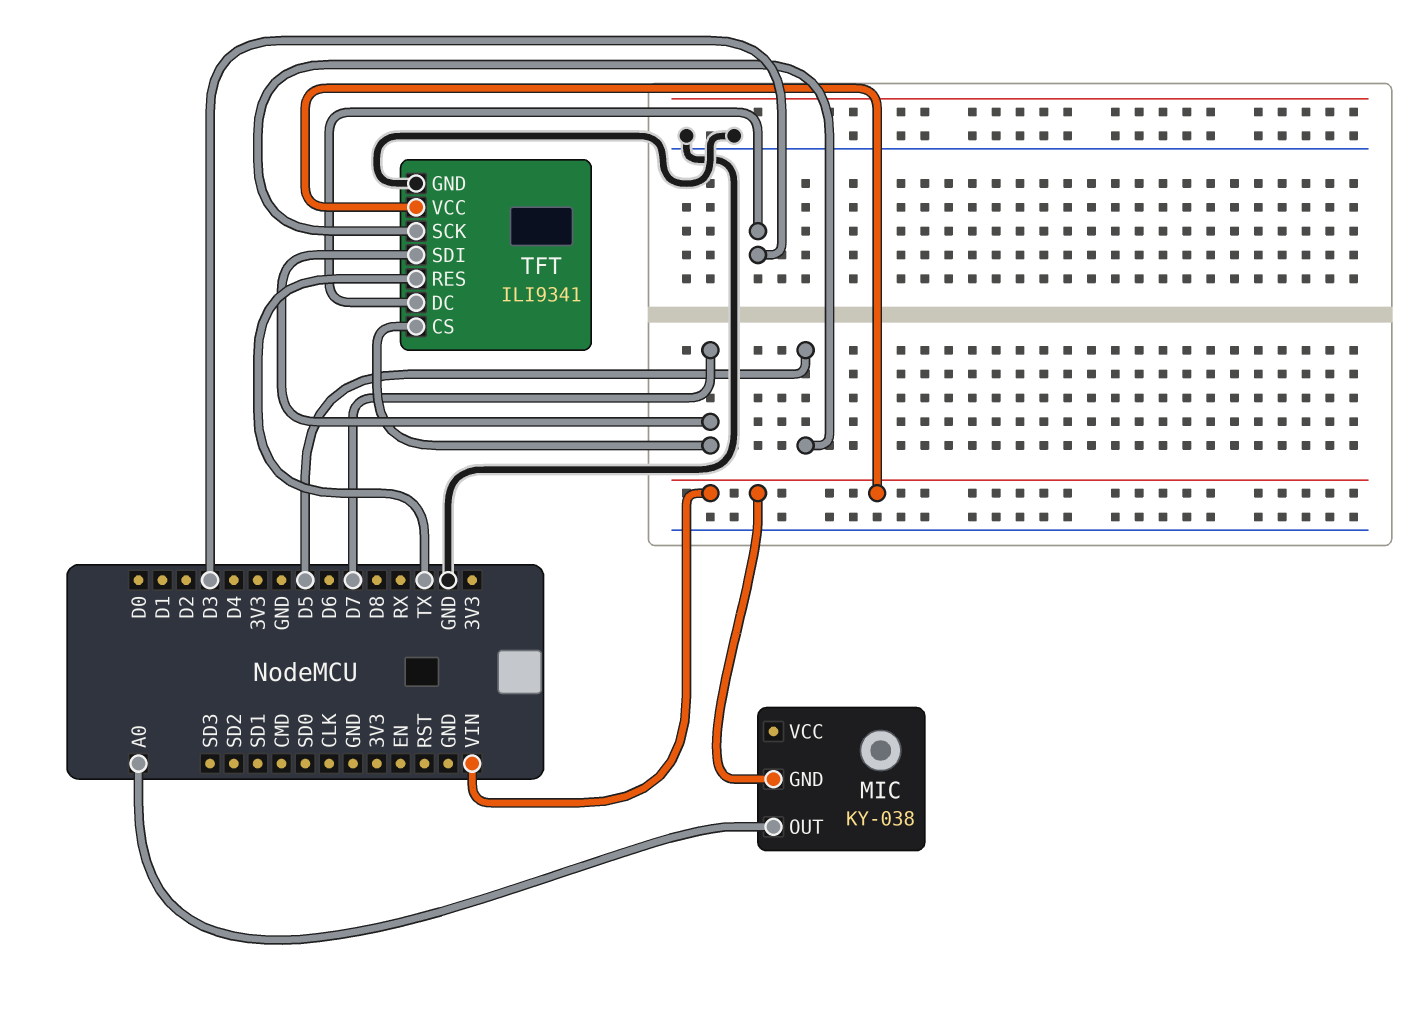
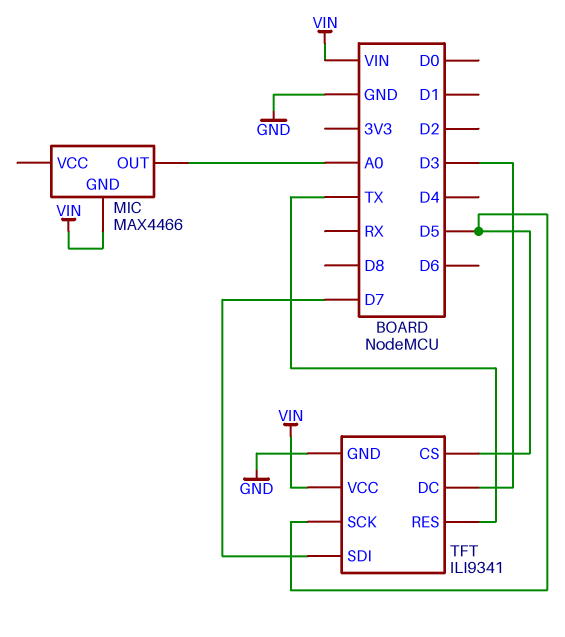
MIC: KY-038 -> MAX4466
TFT pin CS: D7 -> D5

